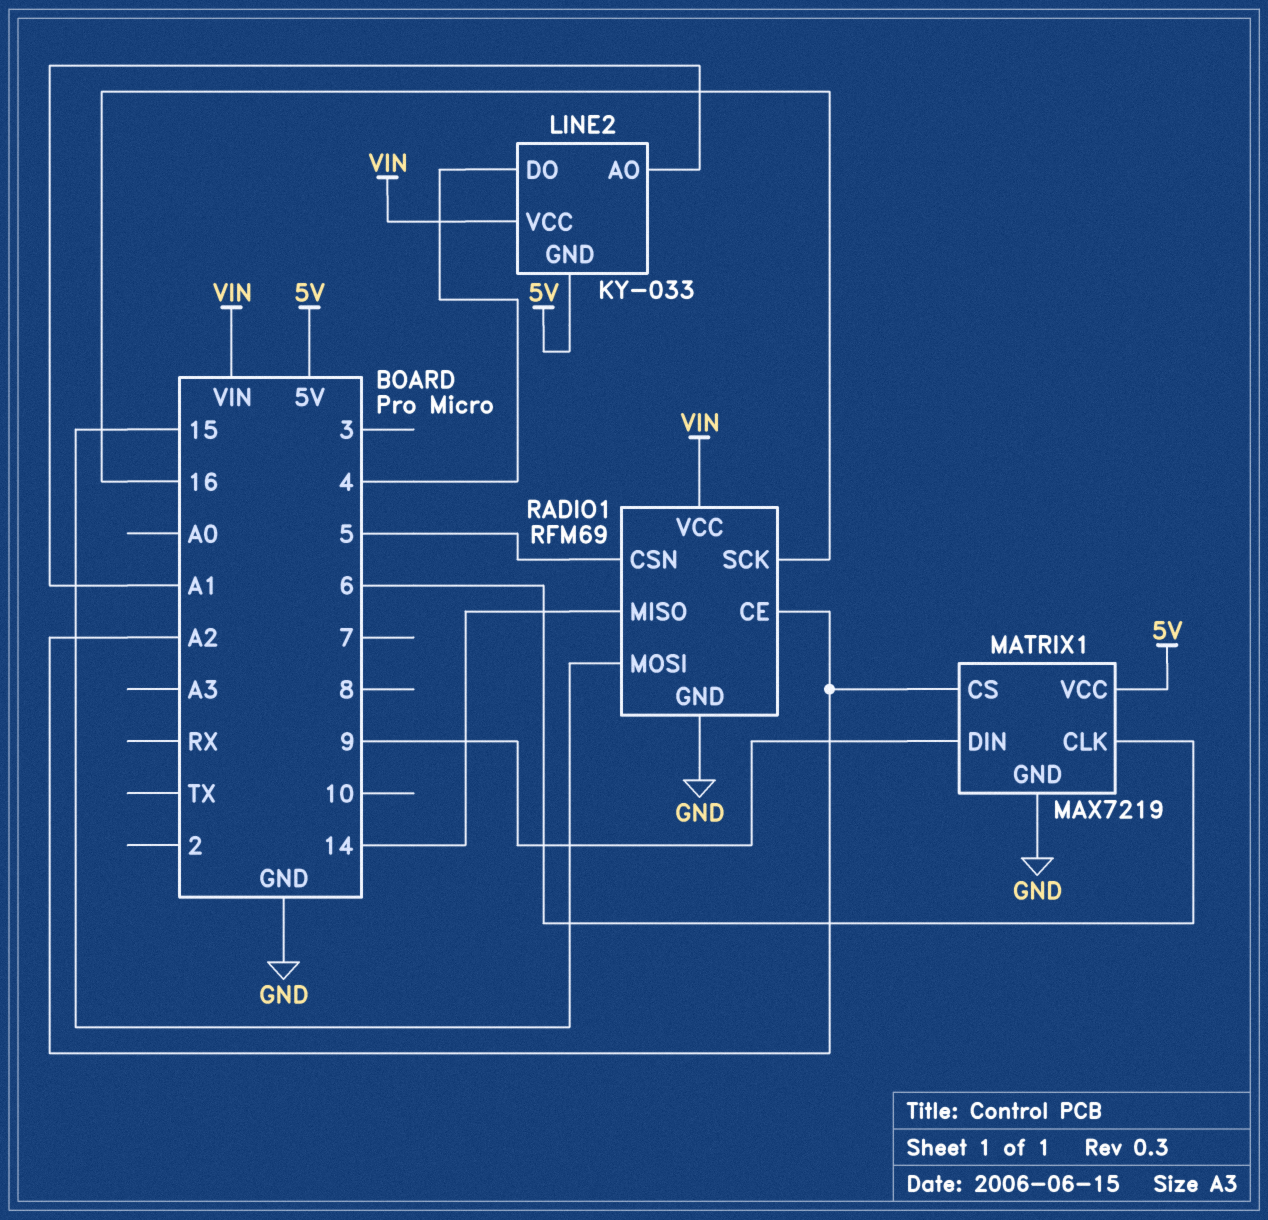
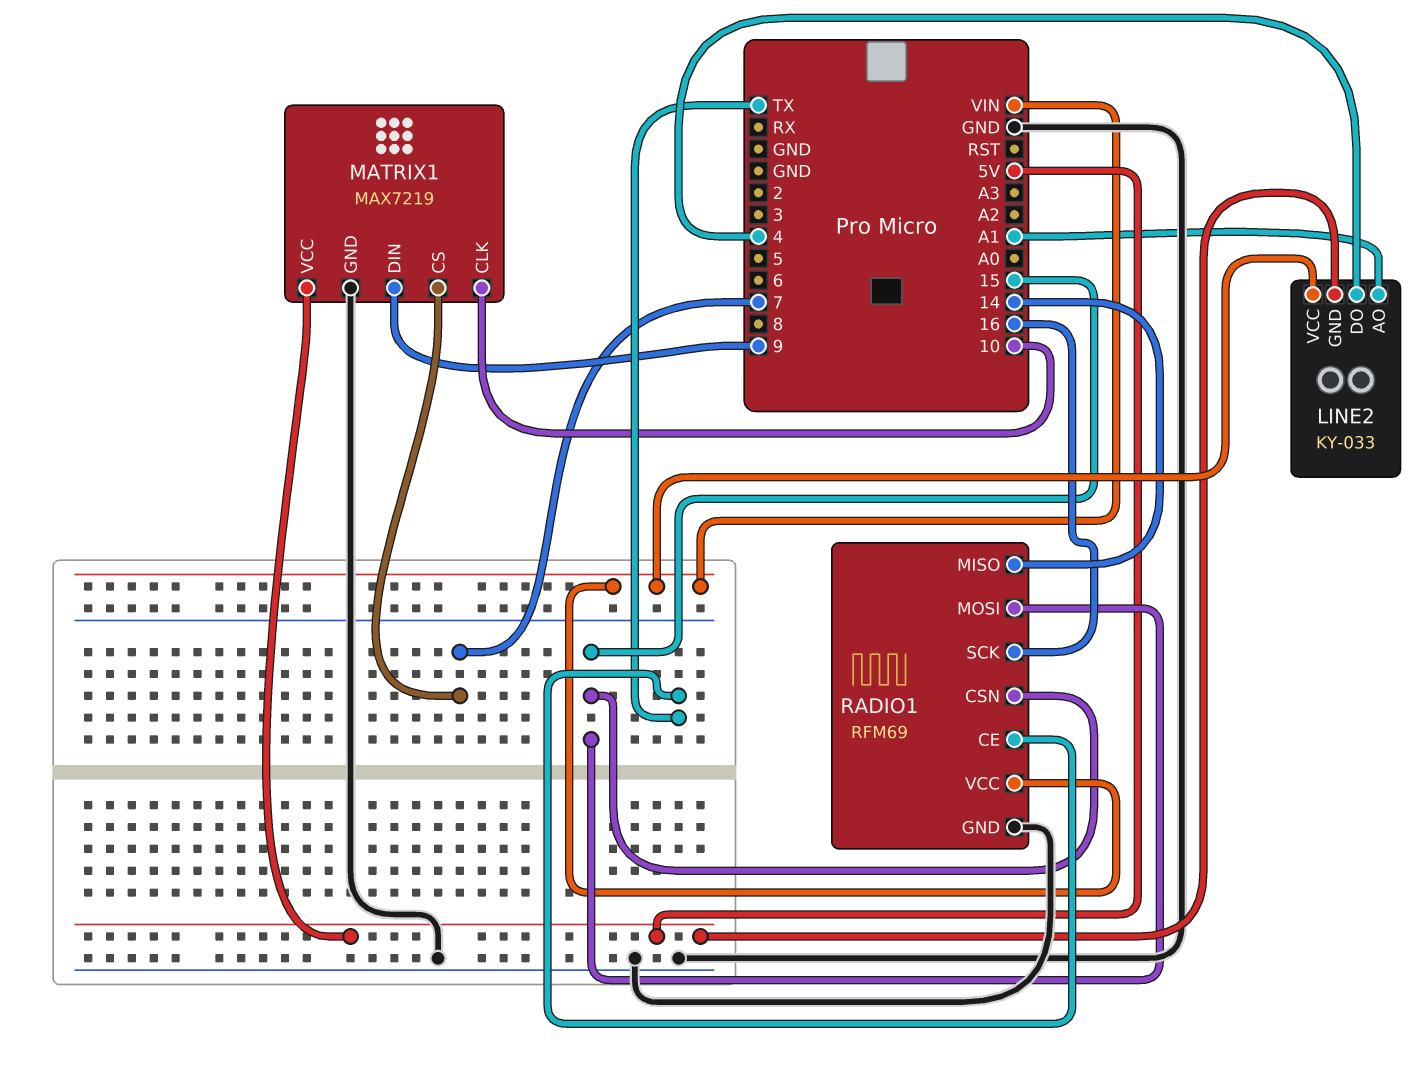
MATRIX1 pin CLK: 6 -> 10
MATRIX1 pin CS: A2 -> 7
RADIO1 pin CE: A2 -> TX
RADIO1 pin CSN: 5 -> 15

